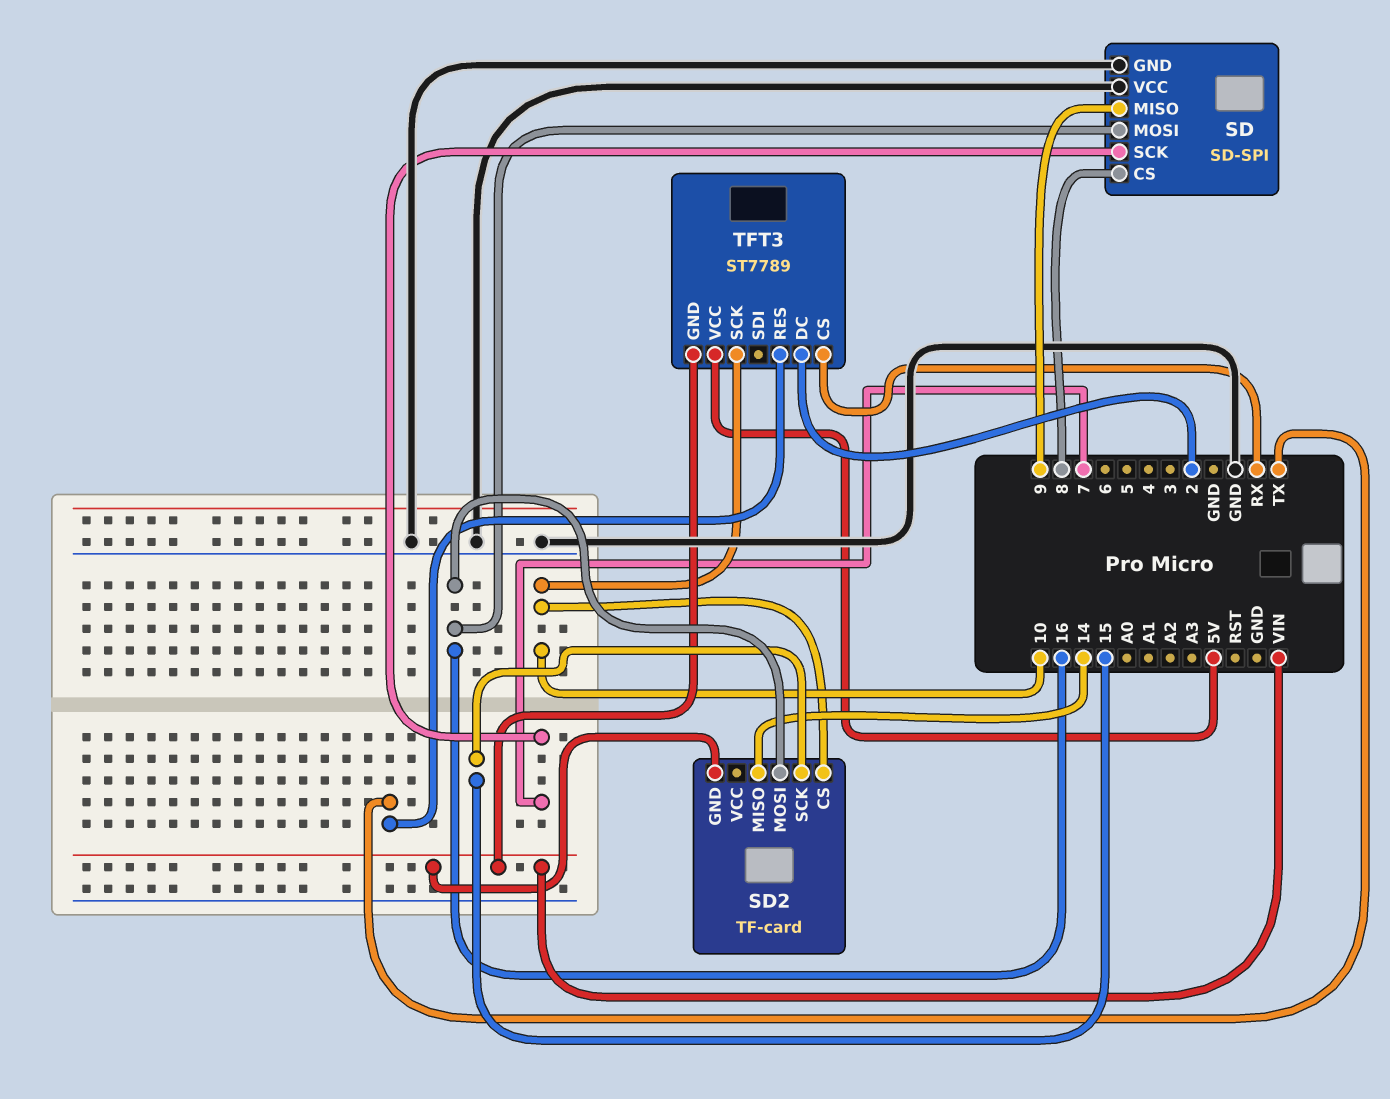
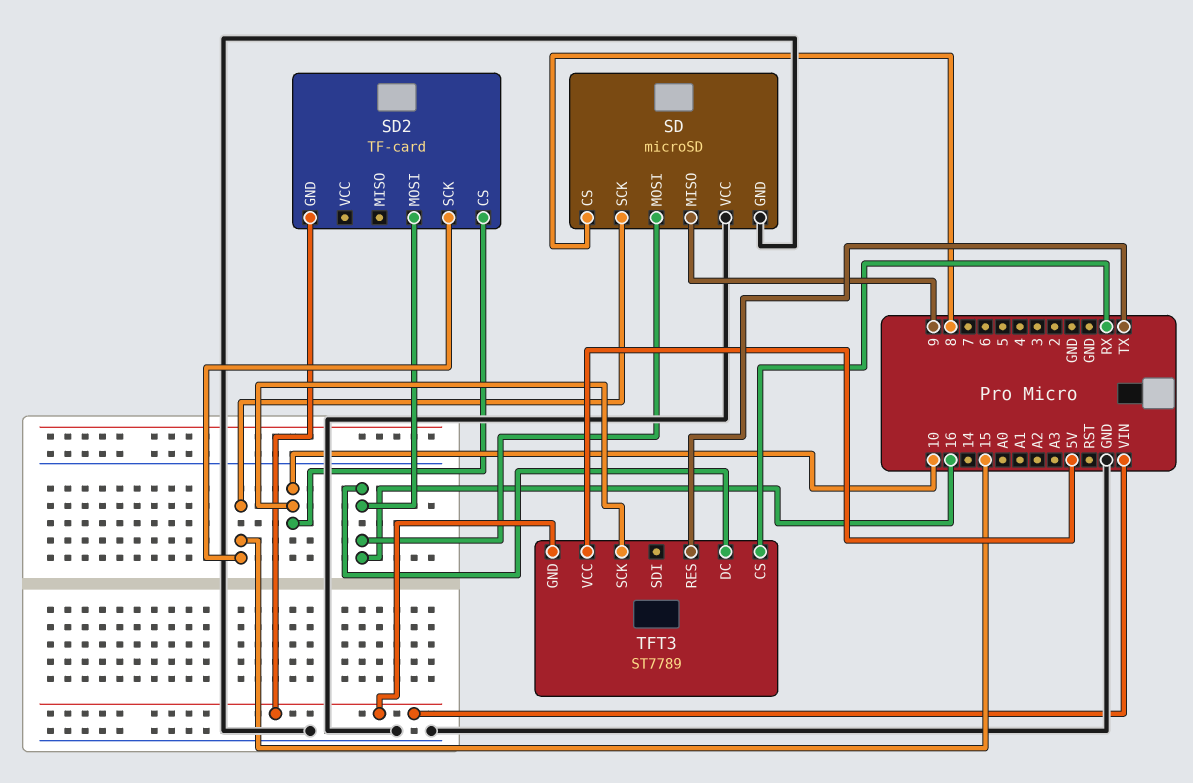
SD: SD-SPI -> microSD
SD pin SCK: 7 -> 15
SD2 pin MISO: 14 -> none
TFT3 pin DC: 2 -> 16

